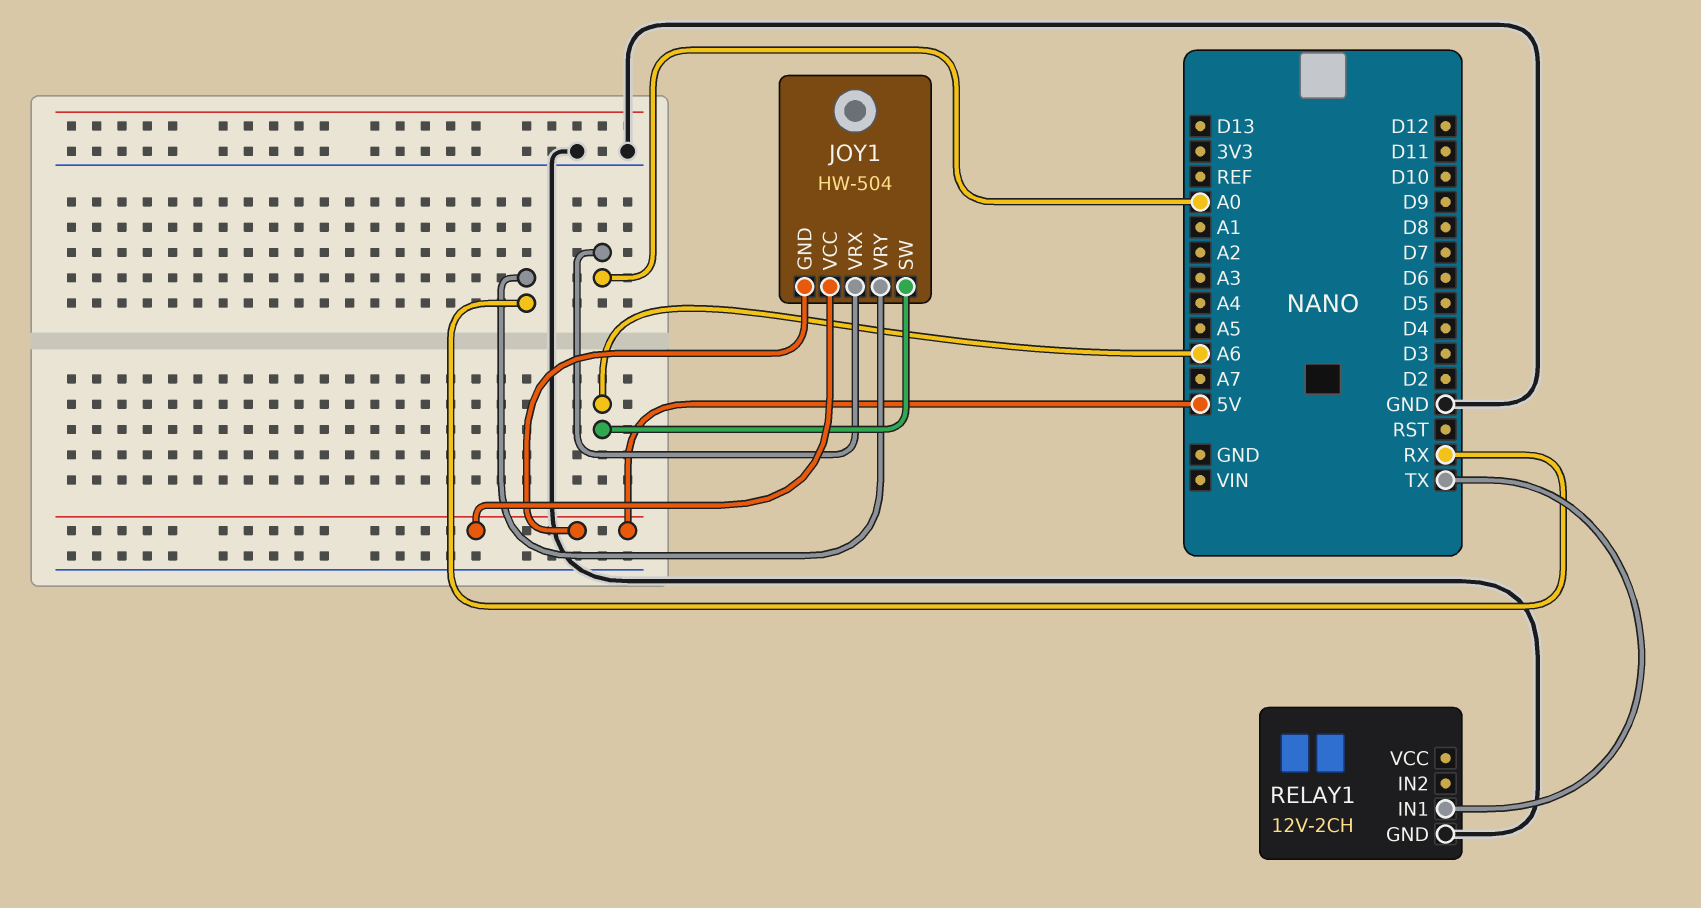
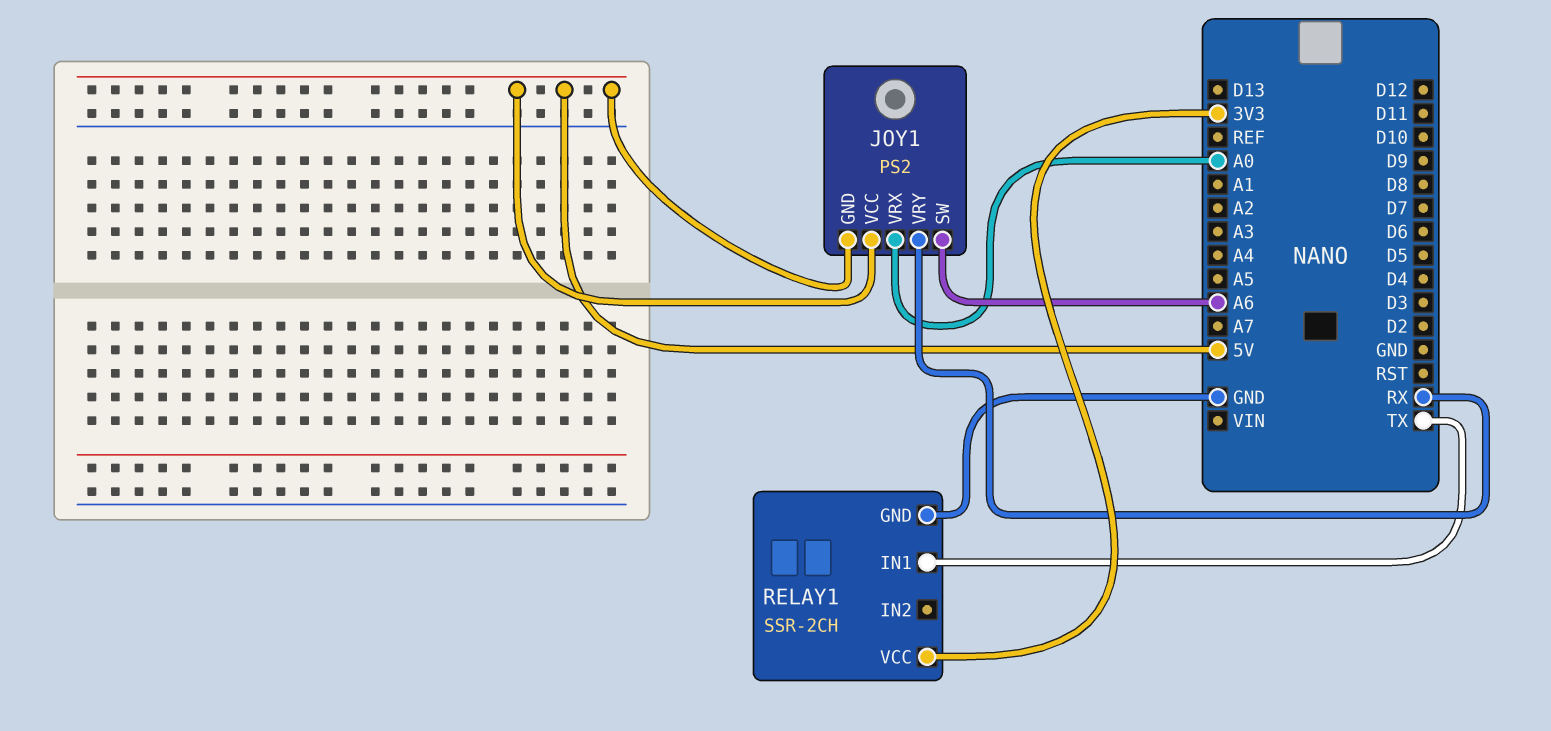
JOY1: HW-504 -> PS2
RELAY1: 12V-2CH -> SSR-2CH
RELAY1 pin VCC: none -> 3V3

